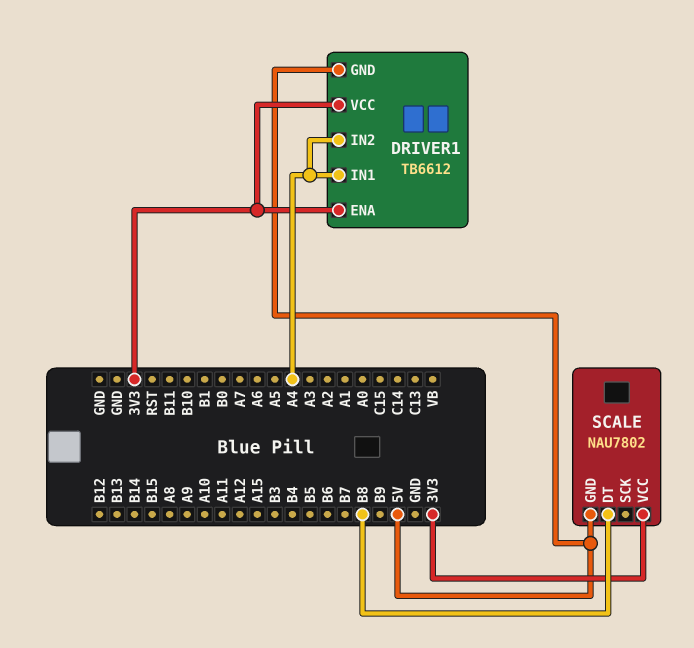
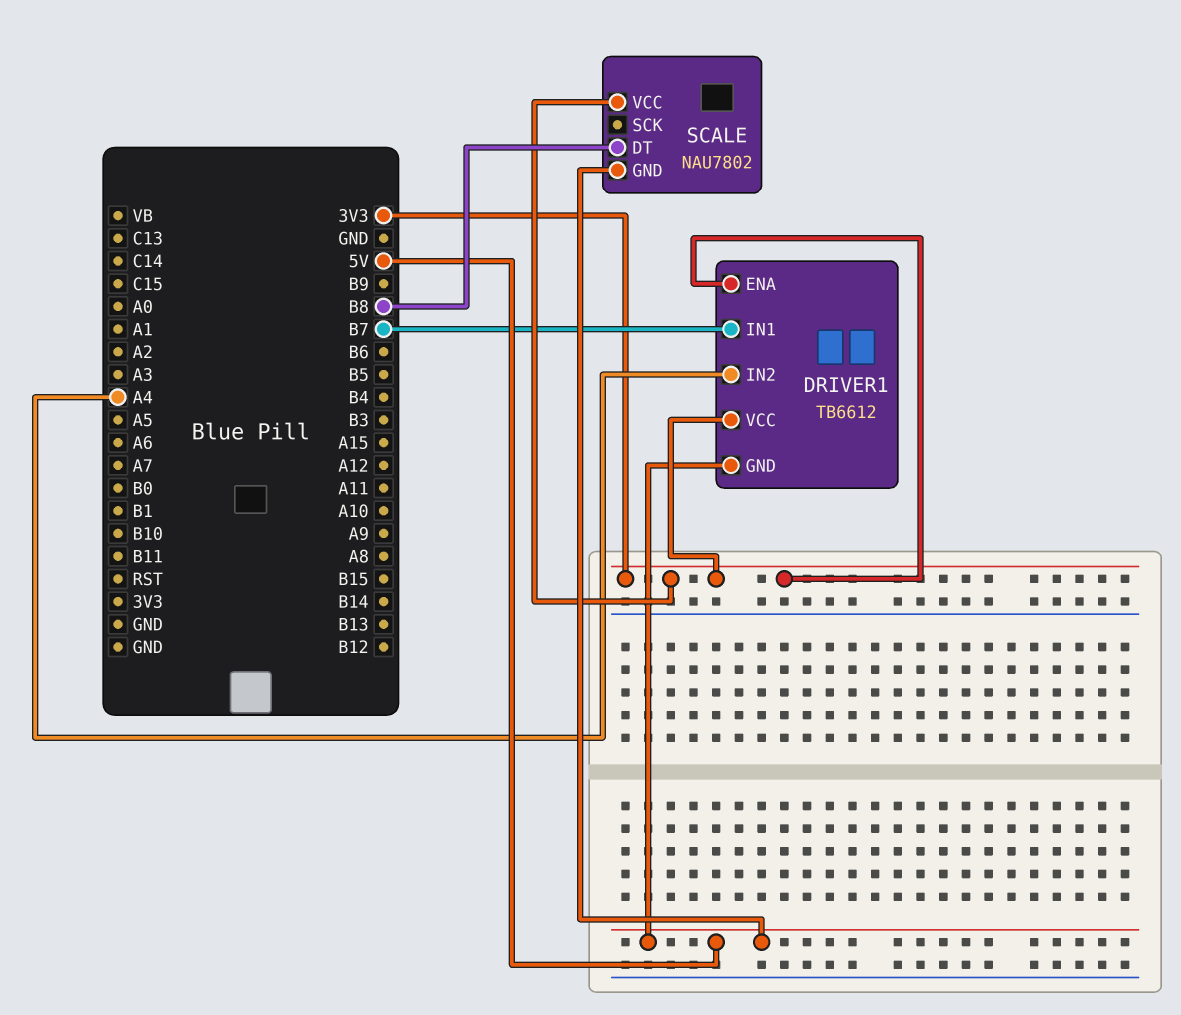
DRIVER1 pin IN1: A4 -> B7

